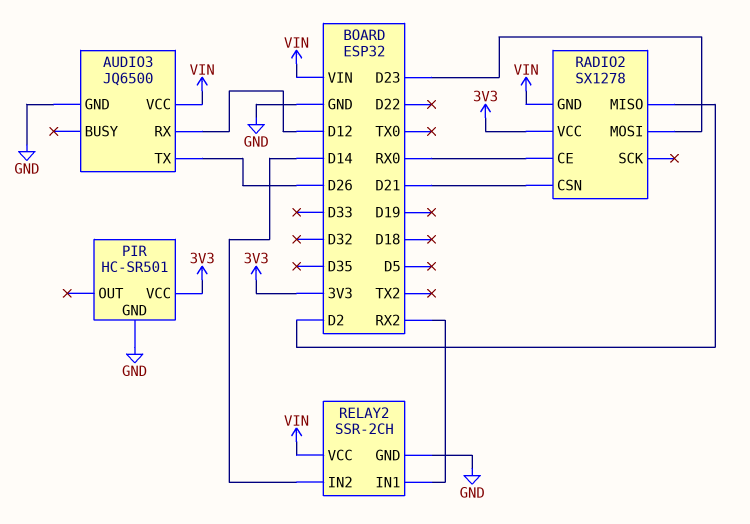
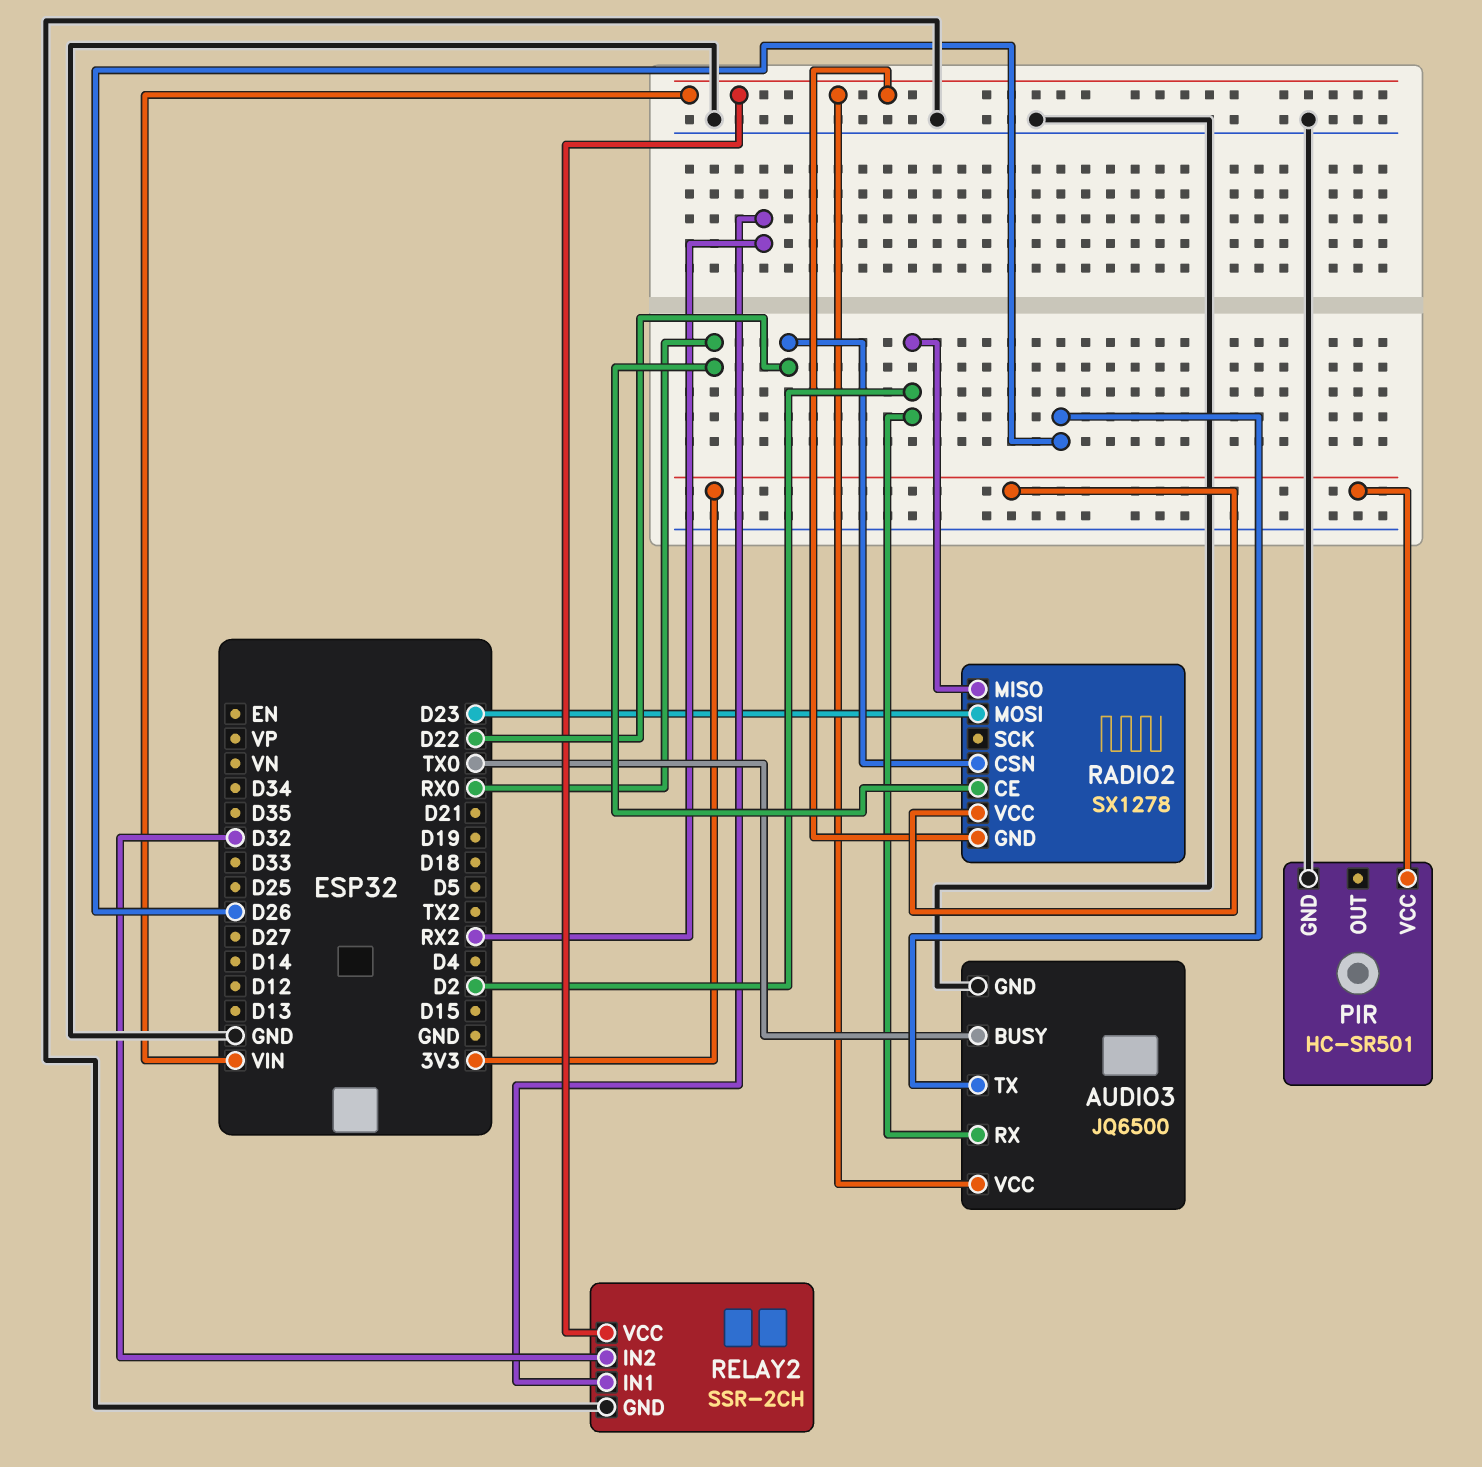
AUDIO3 pin BUSY: none -> TX0
AUDIO3 pin RX: D12 -> D2
RADIO2 pin CSN: D21 -> D22
RELAY2 pin IN2: D14 -> D32

